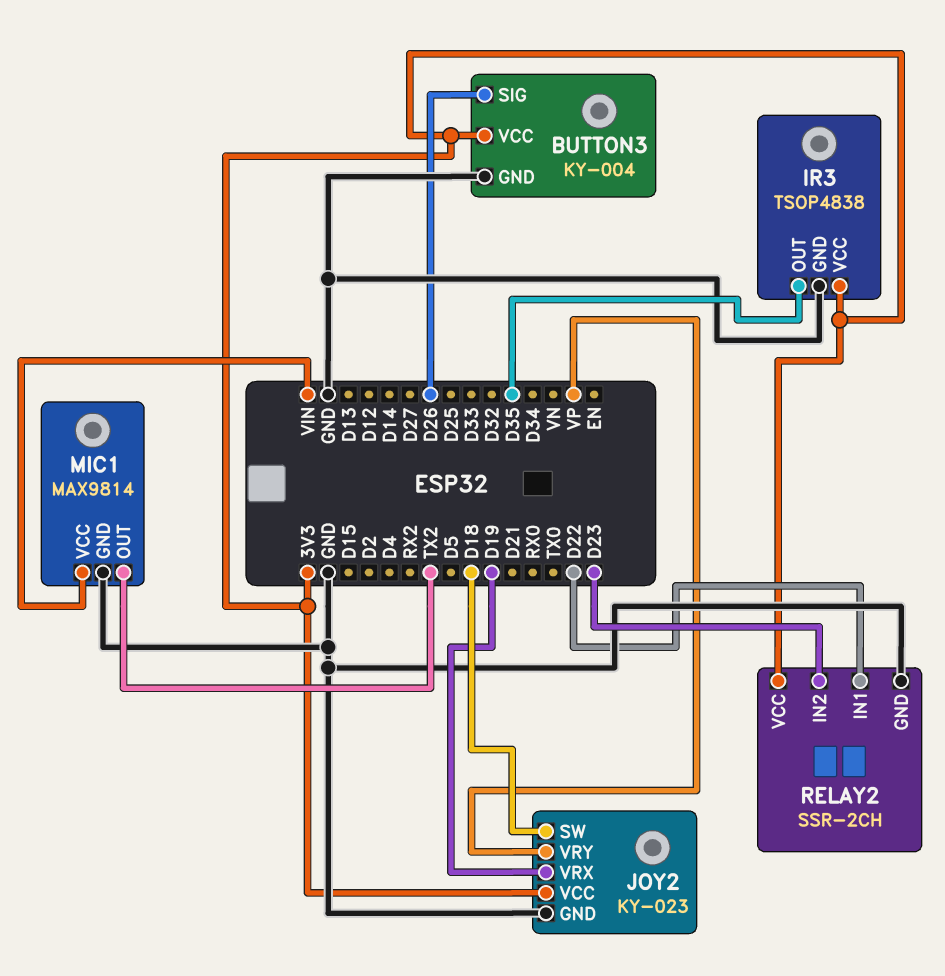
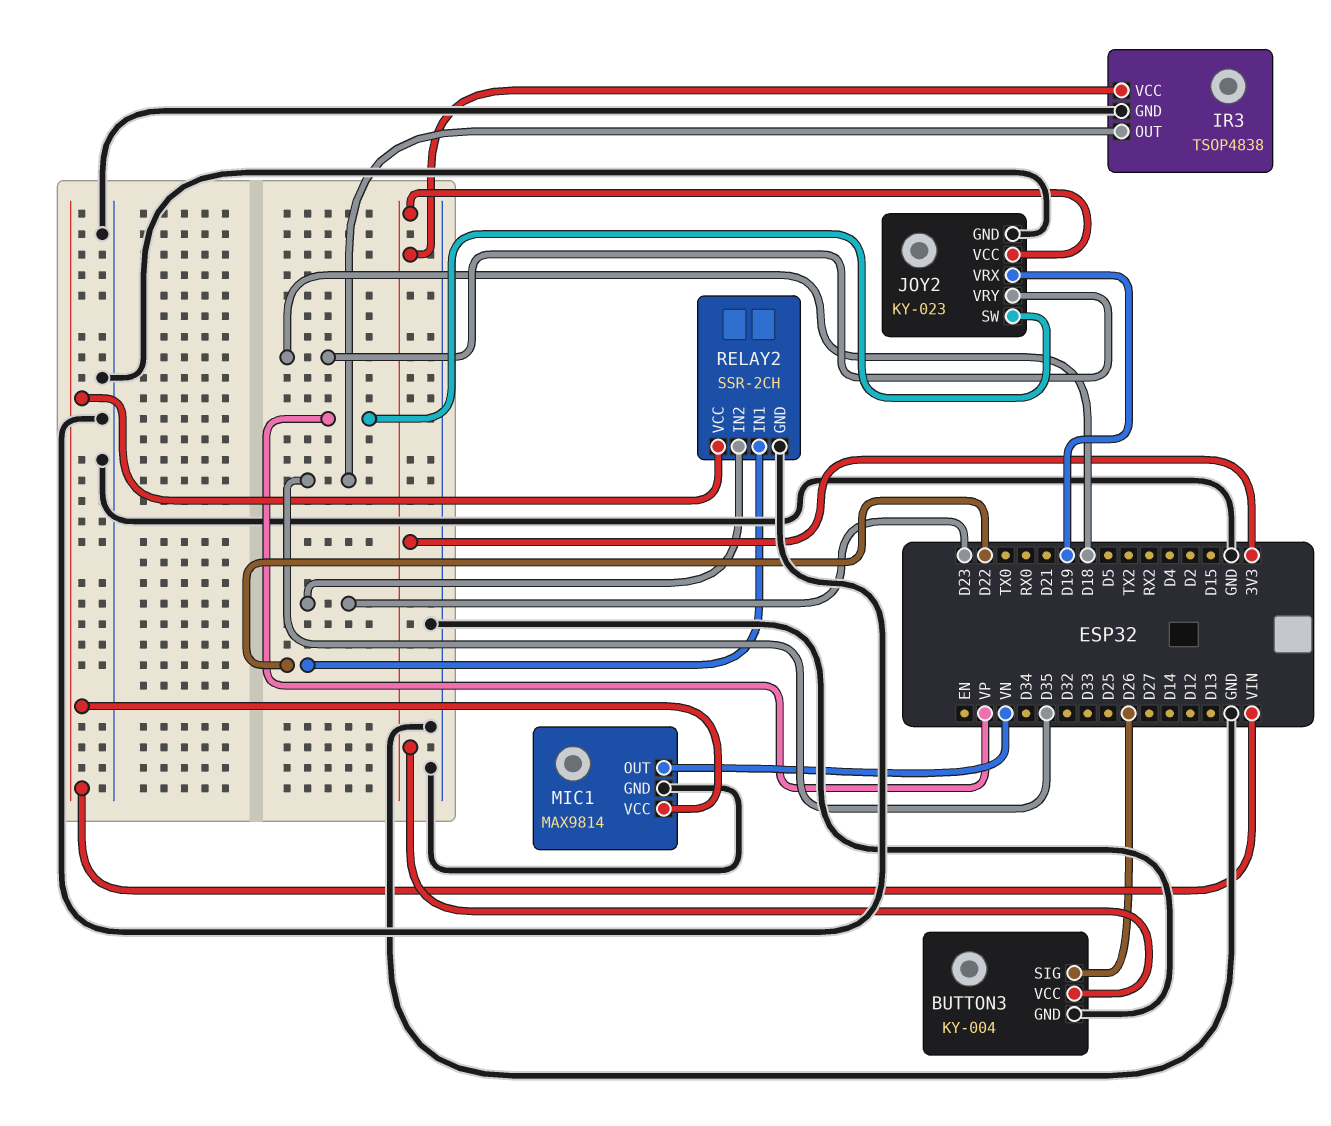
JOY2 pin SW: D18 -> VP
JOY2 pin VRY: VP -> D18
MIC1 pin OUT: TX2 -> VN
RELAY2 pin VCC: 3V3 -> VIN

